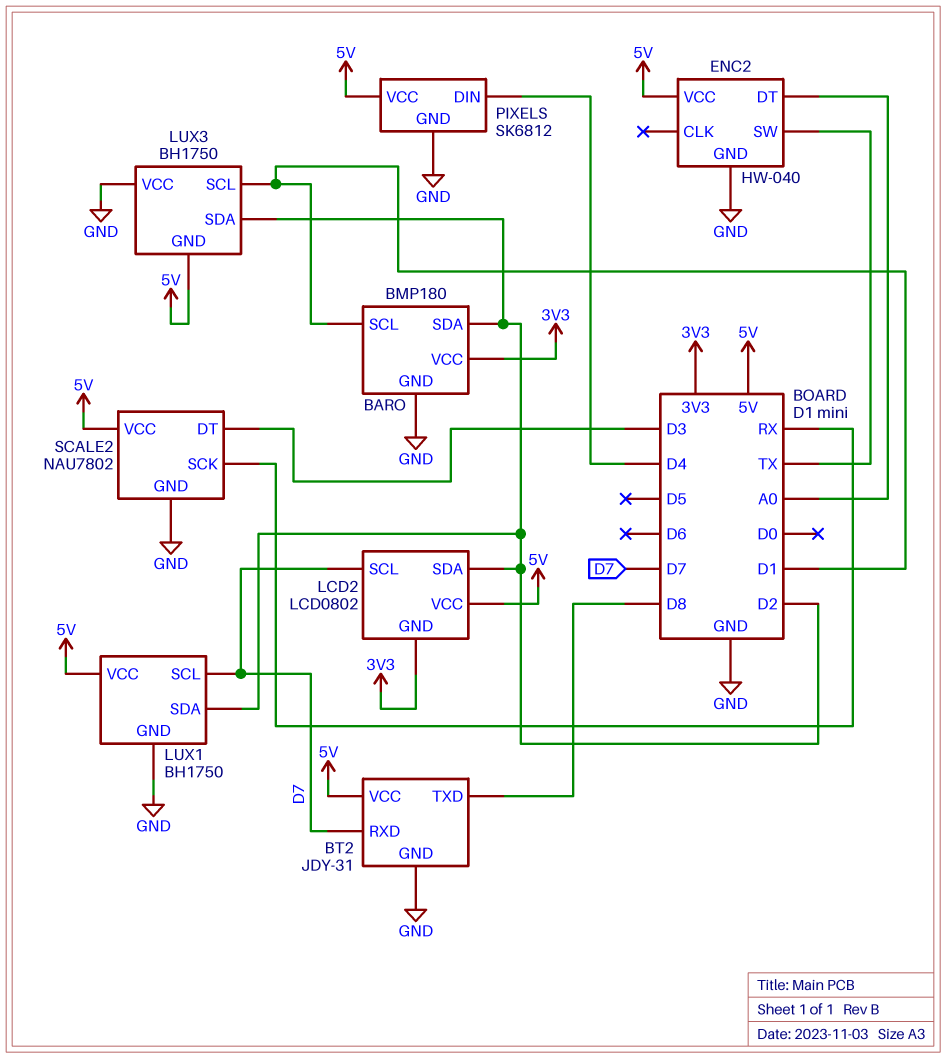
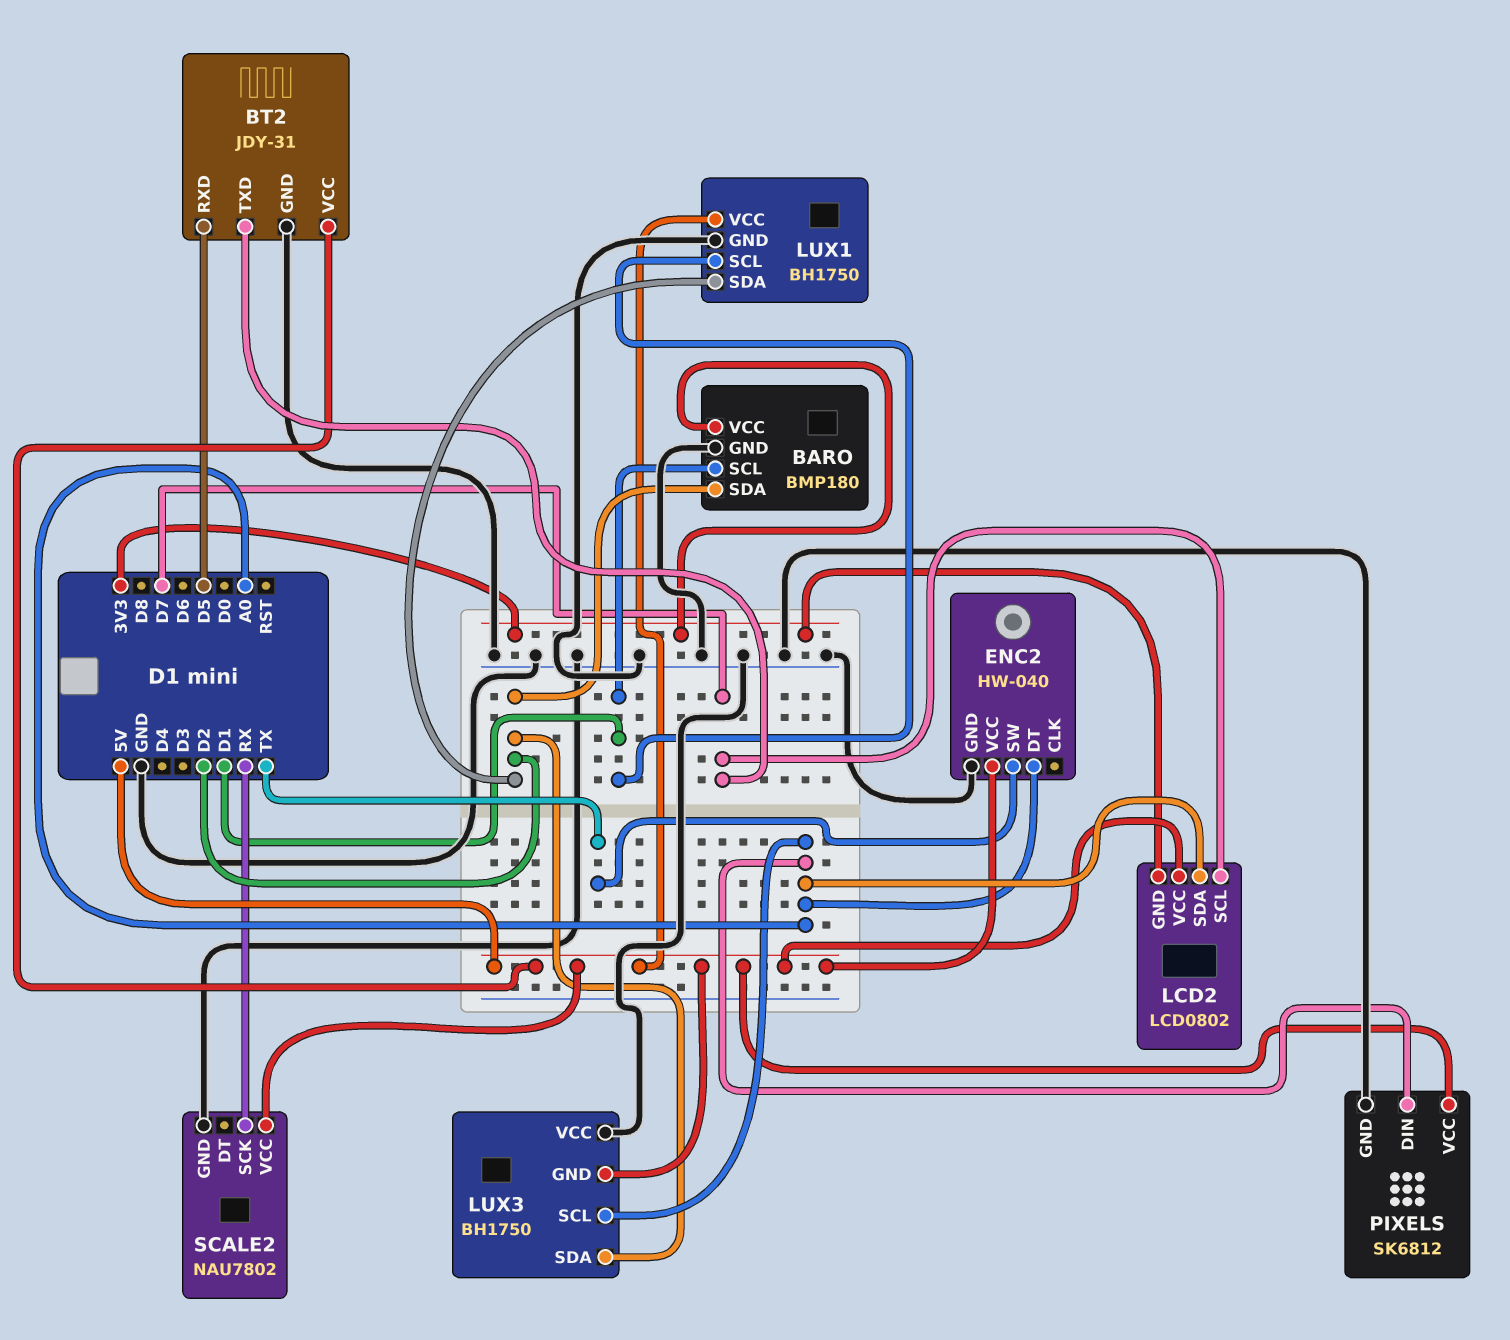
BT2 pin RXD: D7 -> D5
BT2 pin TXD: D8 -> D7
LCD2 pin SDA: D2 -> A0
LUX1 pin SCL: D7 -> D1
LUX3 pin SCL: D1 -> A0
PIXELS pin DIN: D4 -> A0
SCALE2 pin DT: D3 -> none

